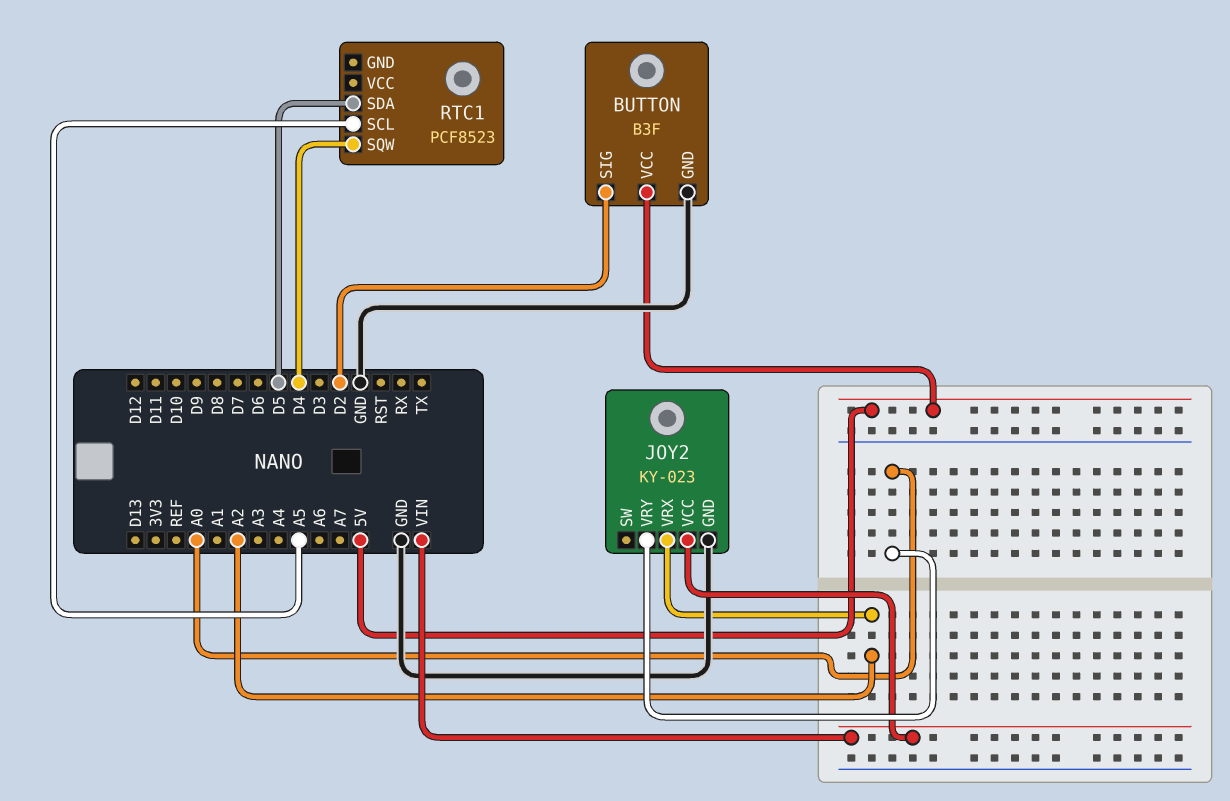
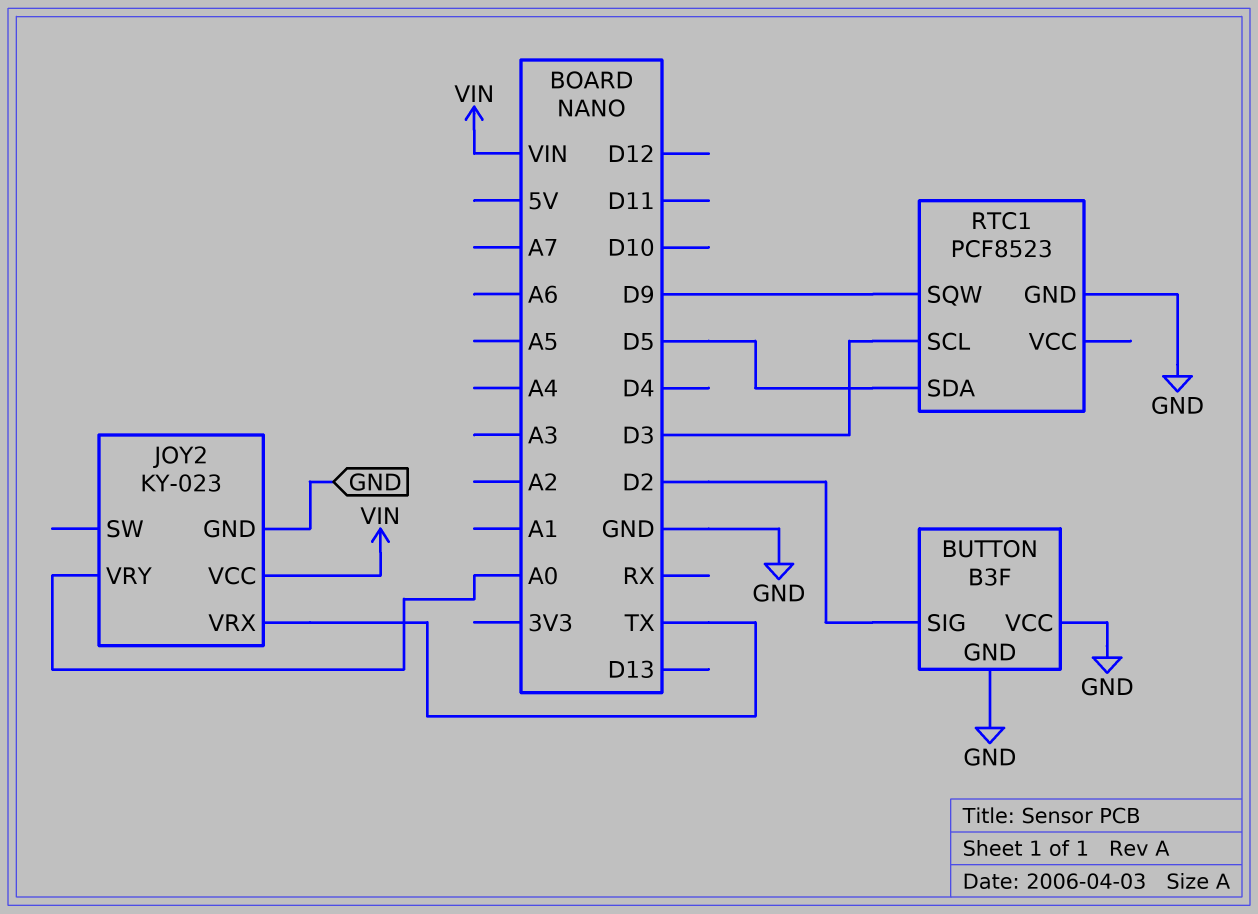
BUTTON pin VCC: 5V -> GND
JOY2 pin VRX: A2 -> TX
RTC1 pin GND: none -> GND
RTC1 pin SCL: A5 -> D3
RTC1 pin SQW: D4 -> D9

